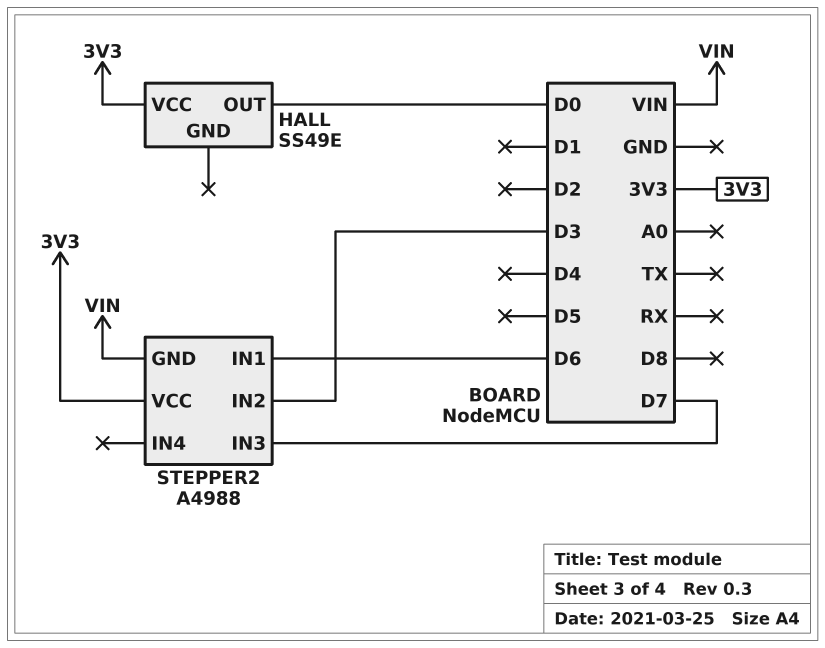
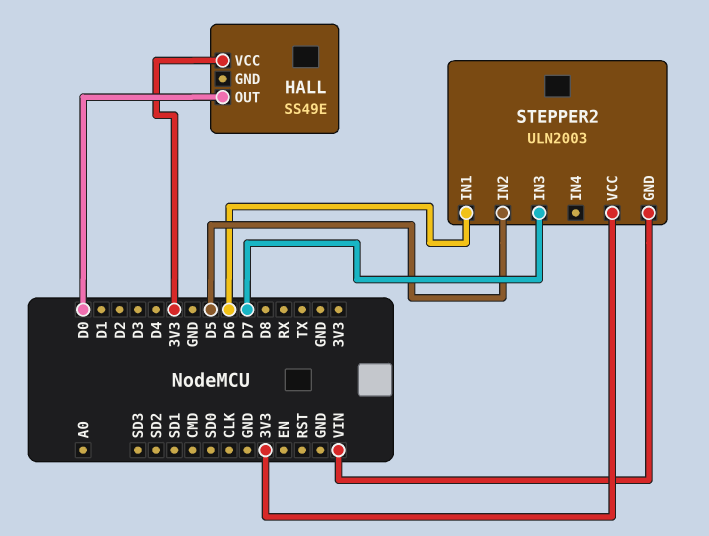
STEPPER2: A4988 -> ULN2003
STEPPER2 pin IN2: D3 -> D5

